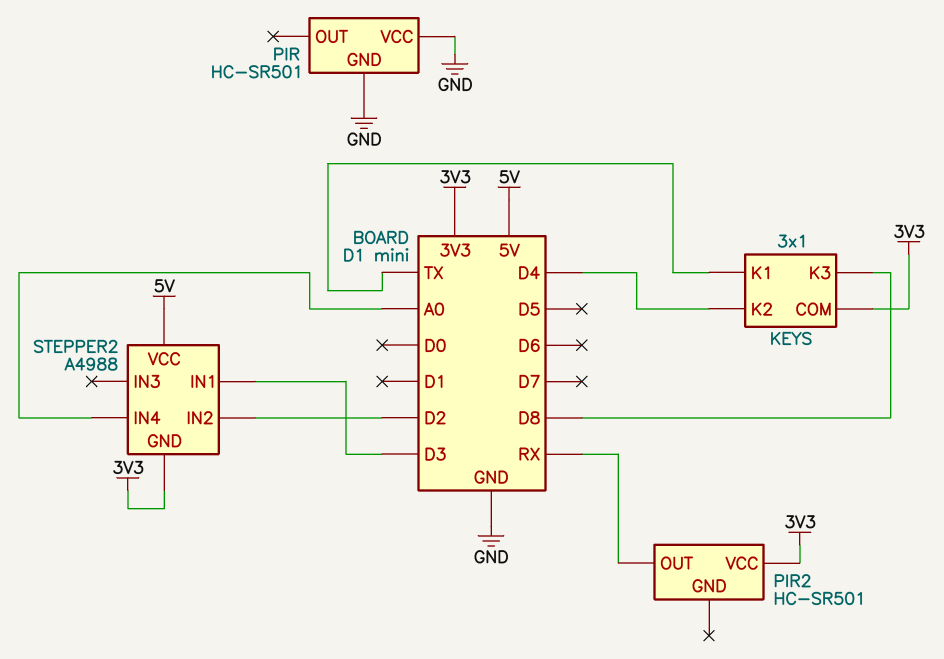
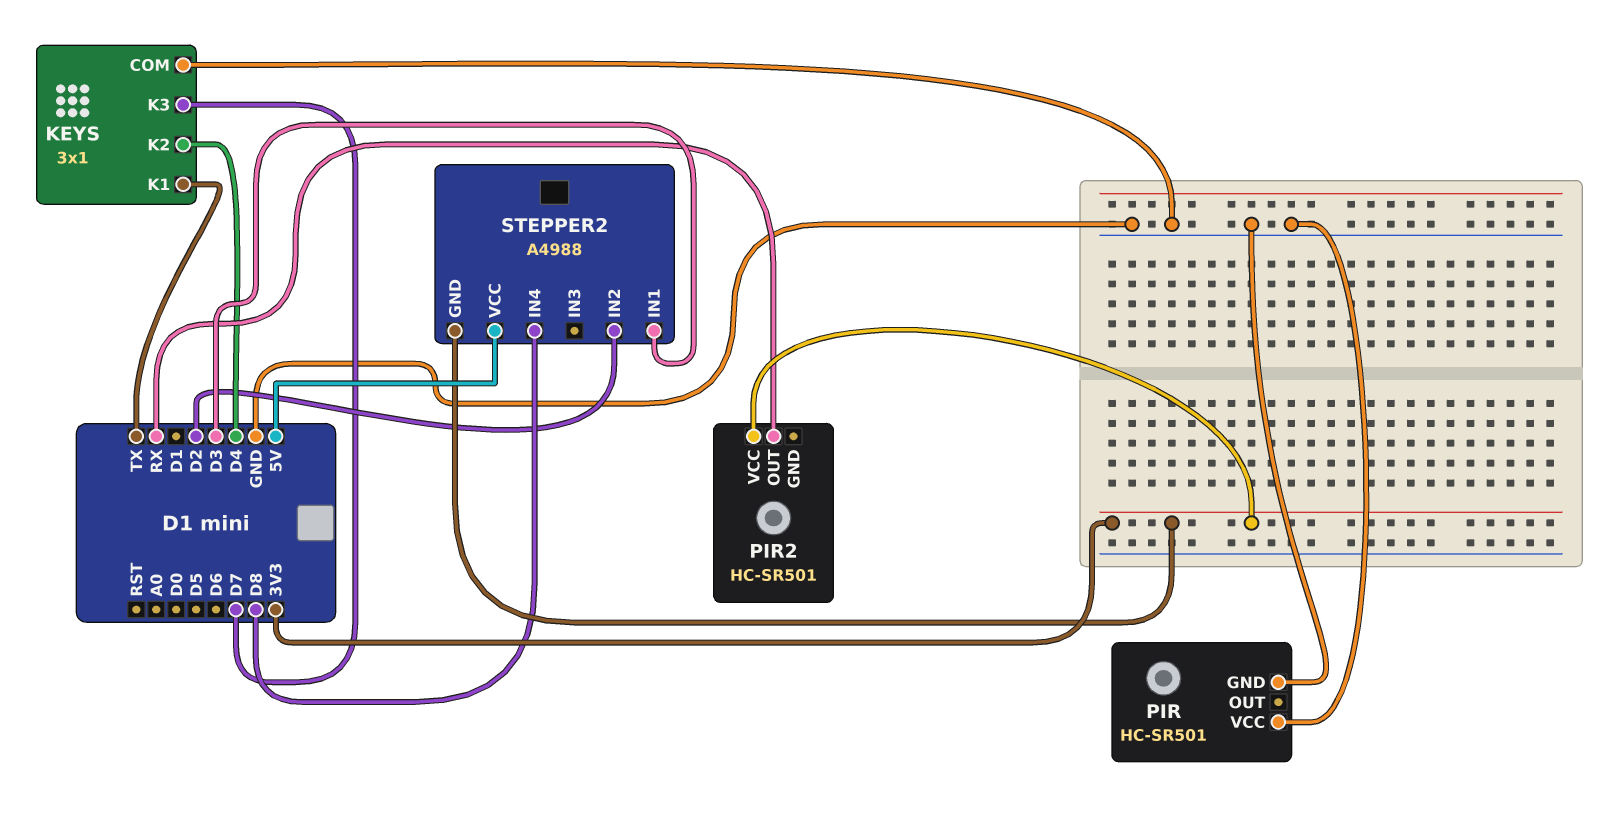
KEYS pin COM: 3V3 -> GND
KEYS pin K3: D8 -> D7
STEPPER2 pin IN4: A0 -> D8

